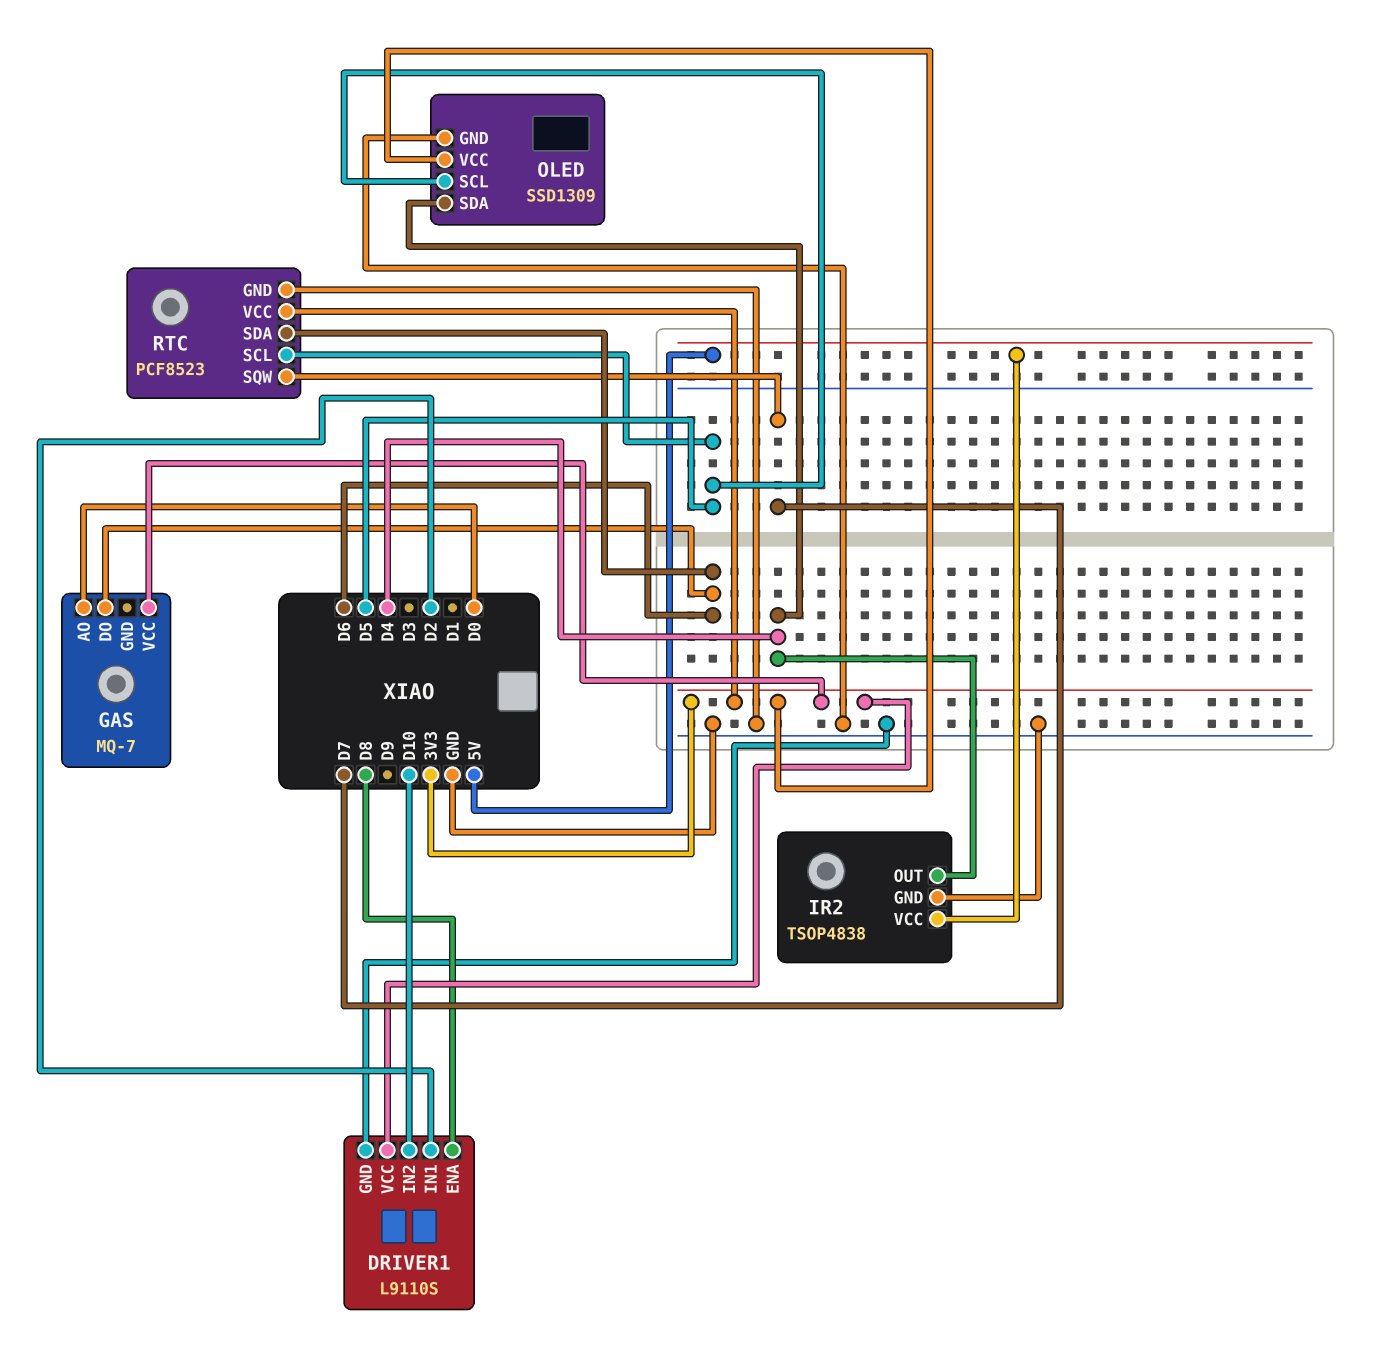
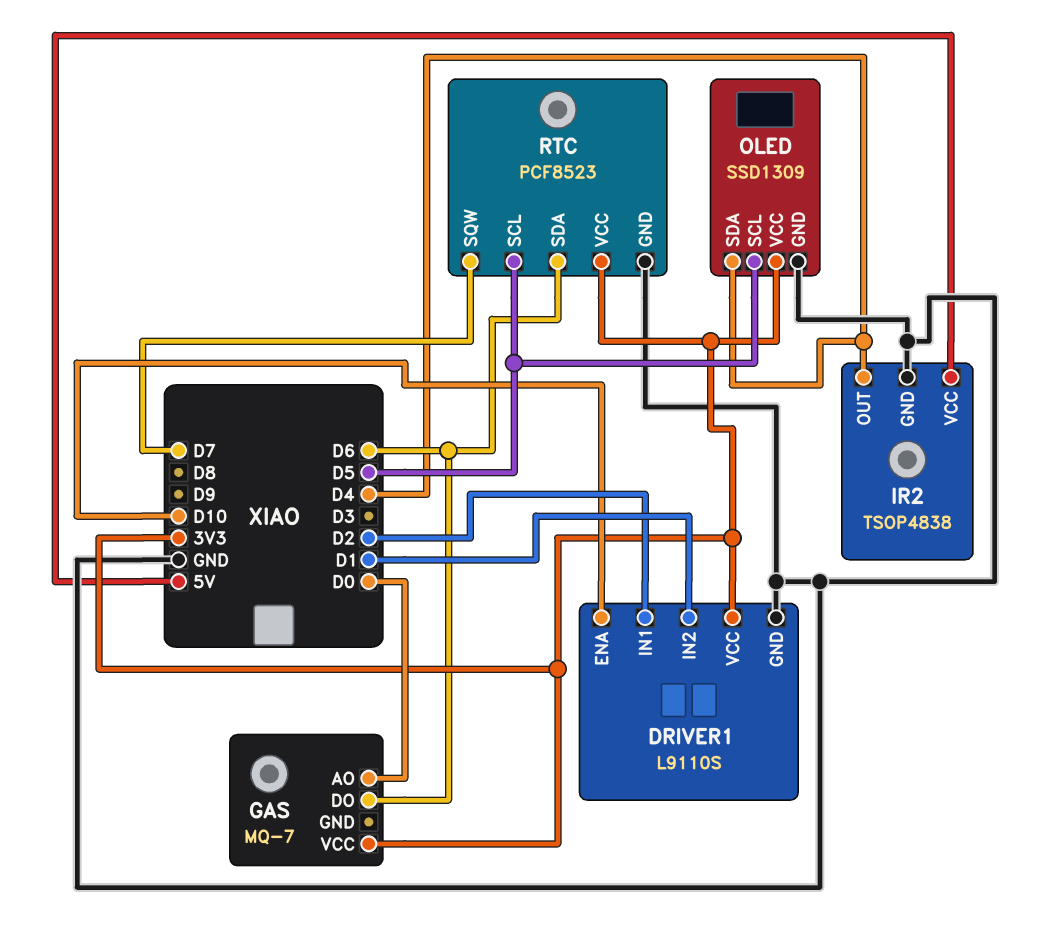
DRIVER1 pin ENA: D8 -> D10
DRIVER1 pin IN2: D10 -> D1

